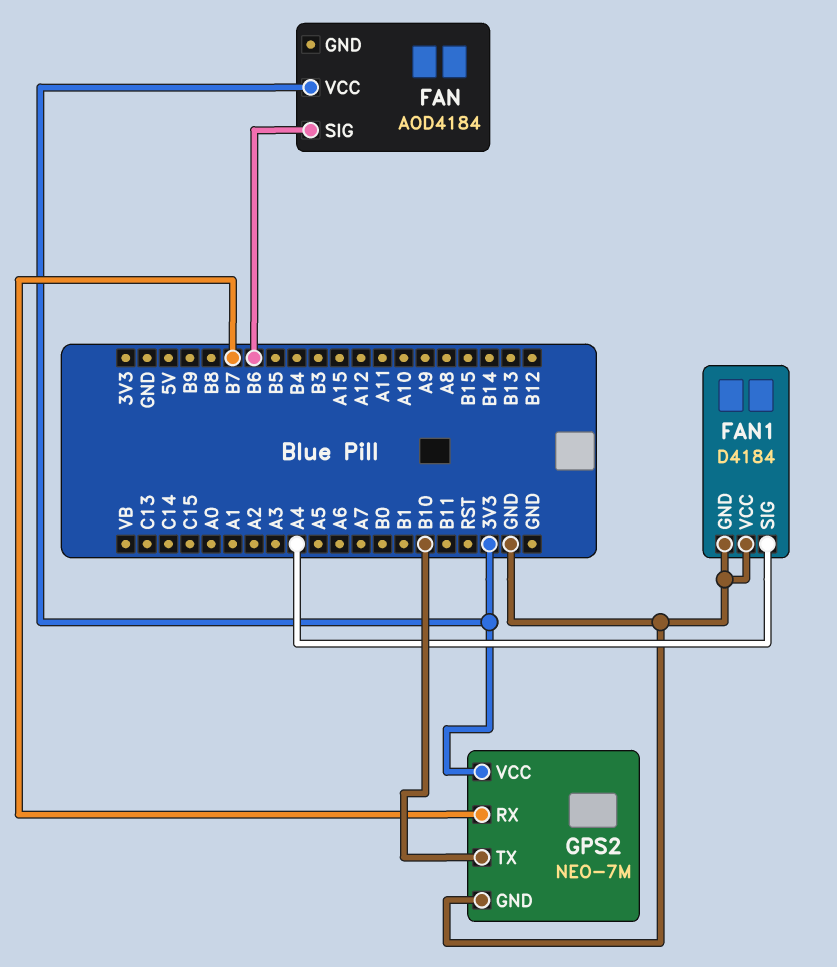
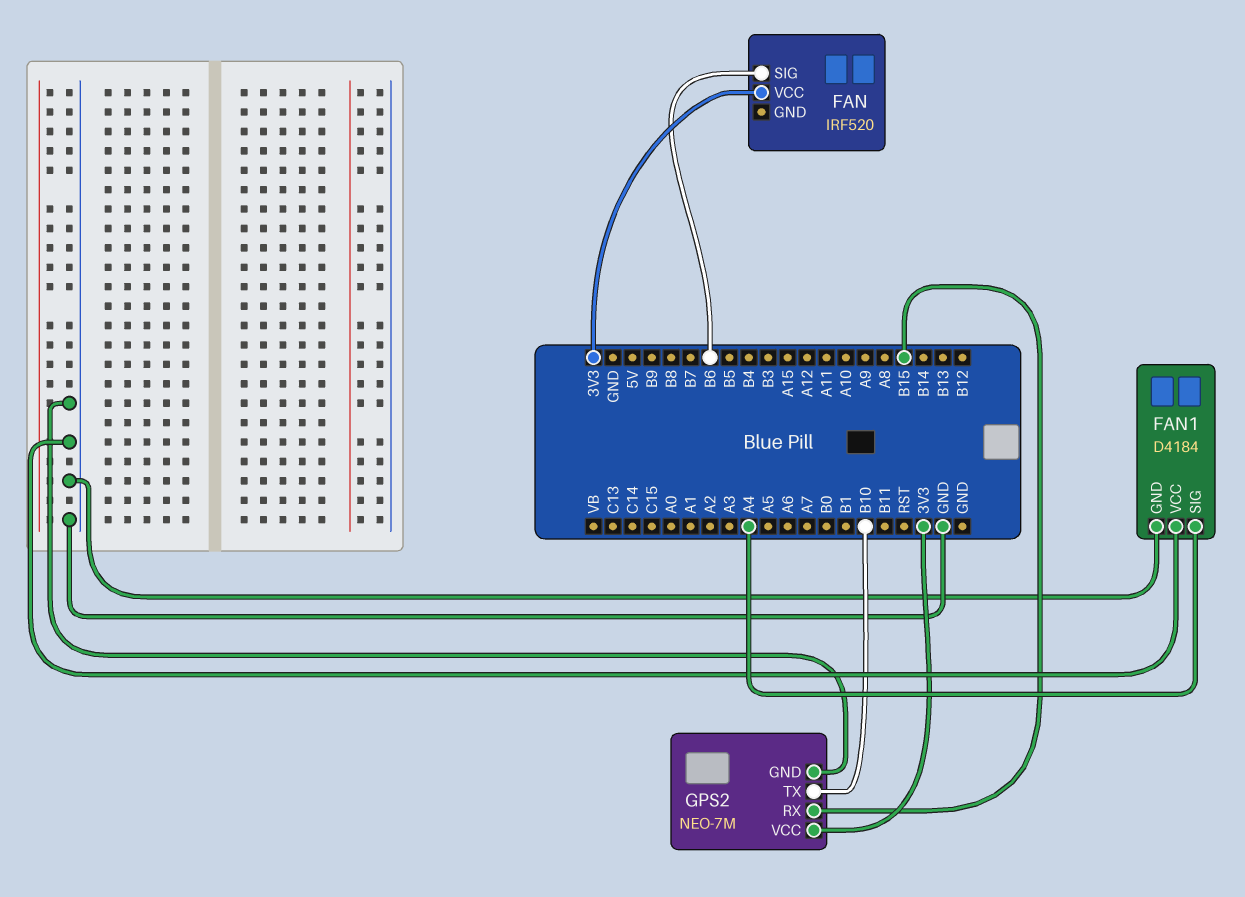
FAN: AOD4184 -> IRF520
GPS2 pin RX: B7 -> B15

